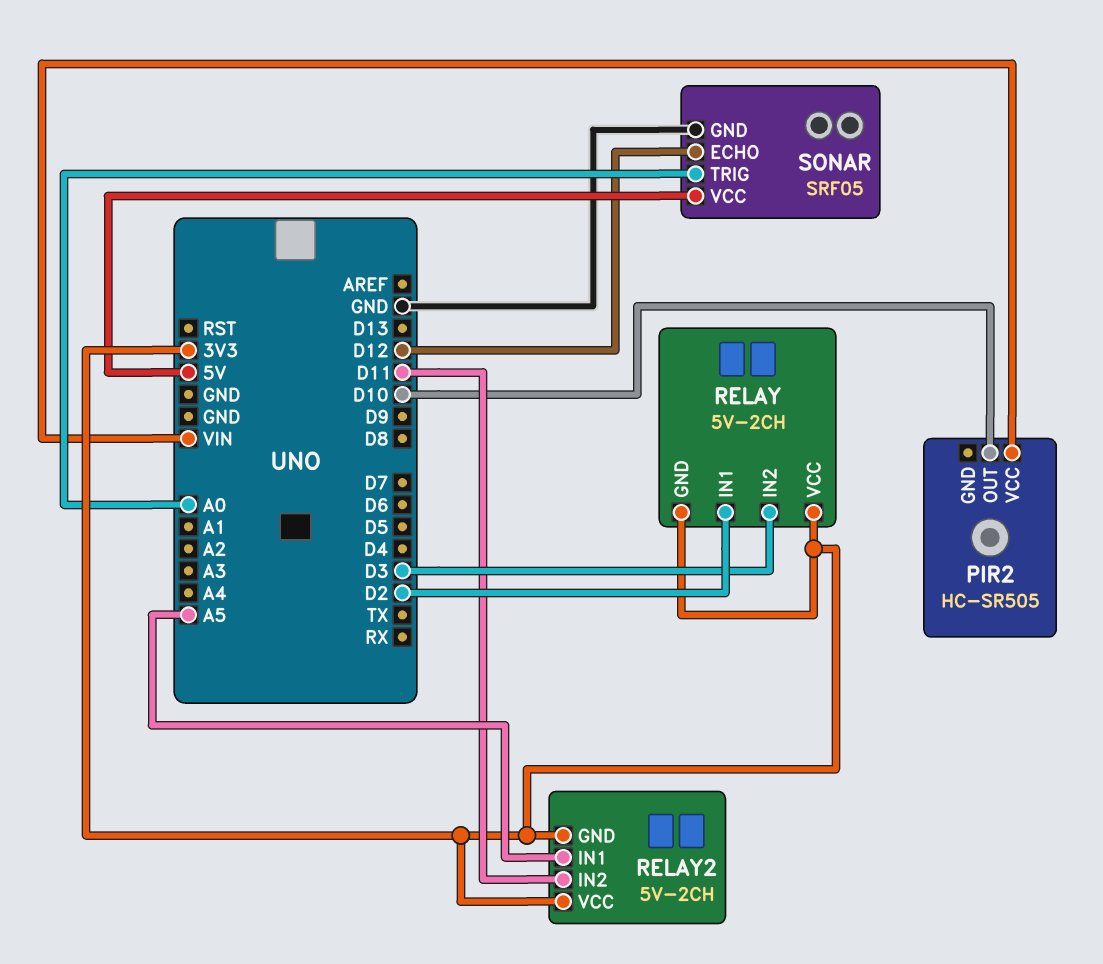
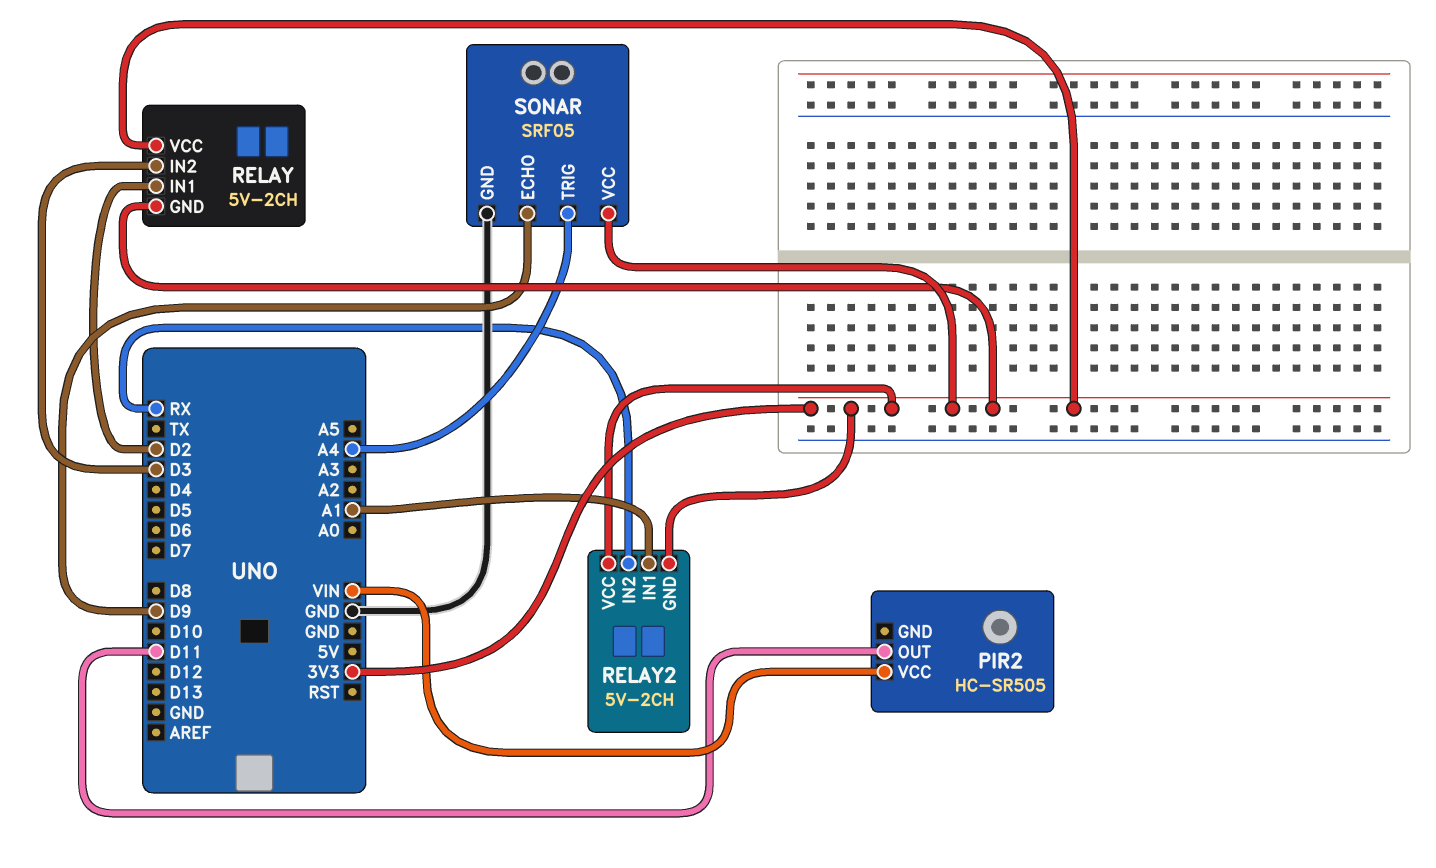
PIR2 pin OUT: D10 -> D11
RELAY2 pin IN1: A5 -> A1
RELAY2 pin IN2: D11 -> RX
SONAR pin ECHO: D12 -> D9
SONAR pin TRIG: A0 -> A4
SONAR pin VCC: 5V -> 3V3

